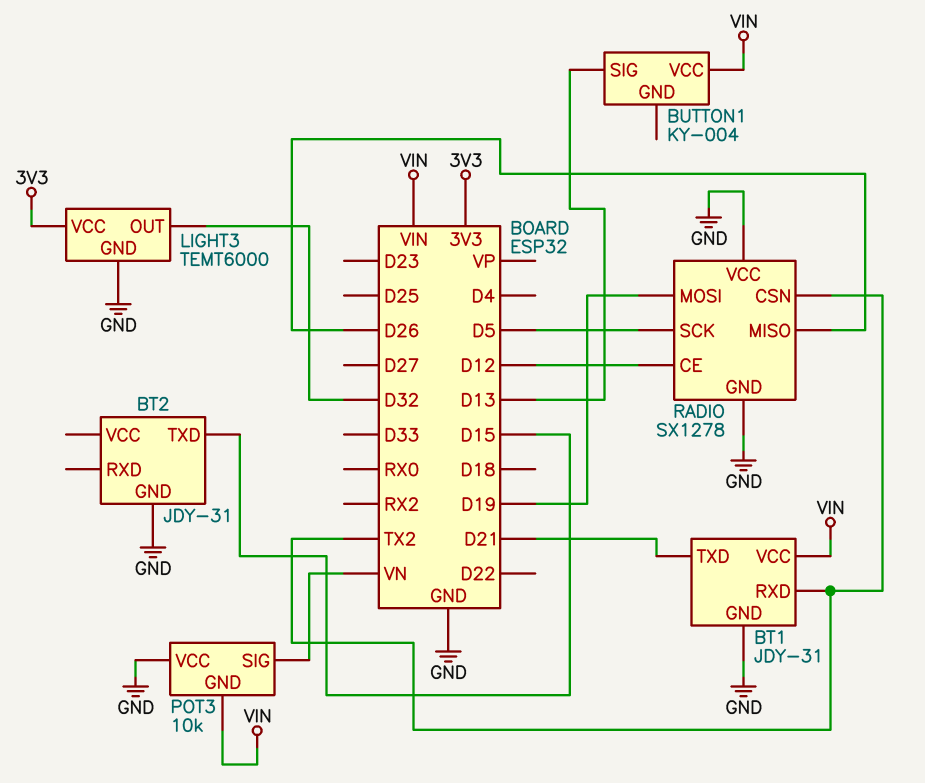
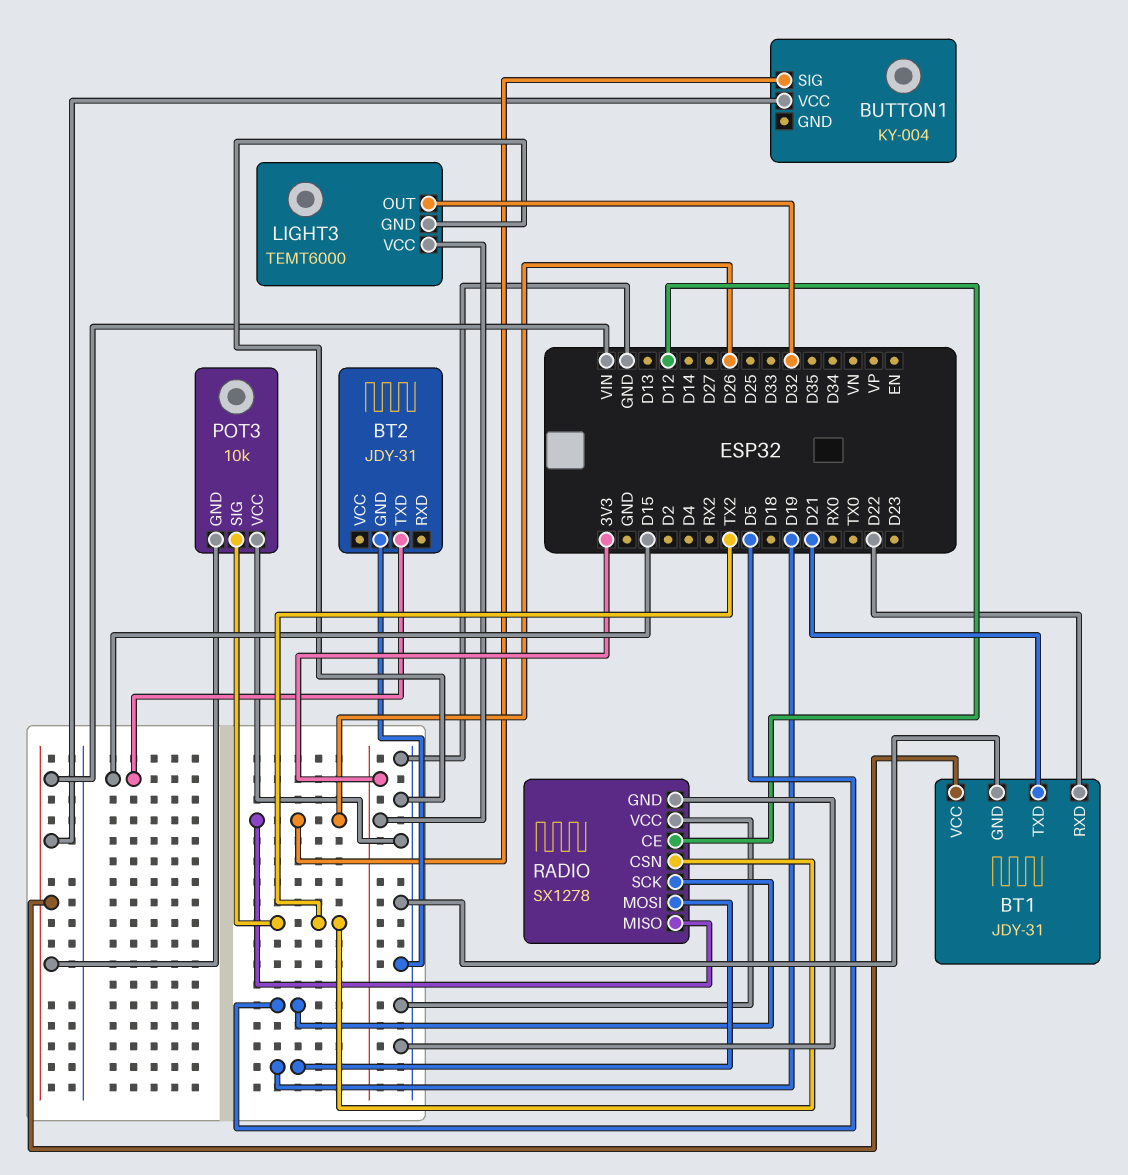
BT1 pin RXD: TX2 -> D22
BUTTON1 pin SIG: D13 -> D26
POT3 pin SIG: VN -> TX2

